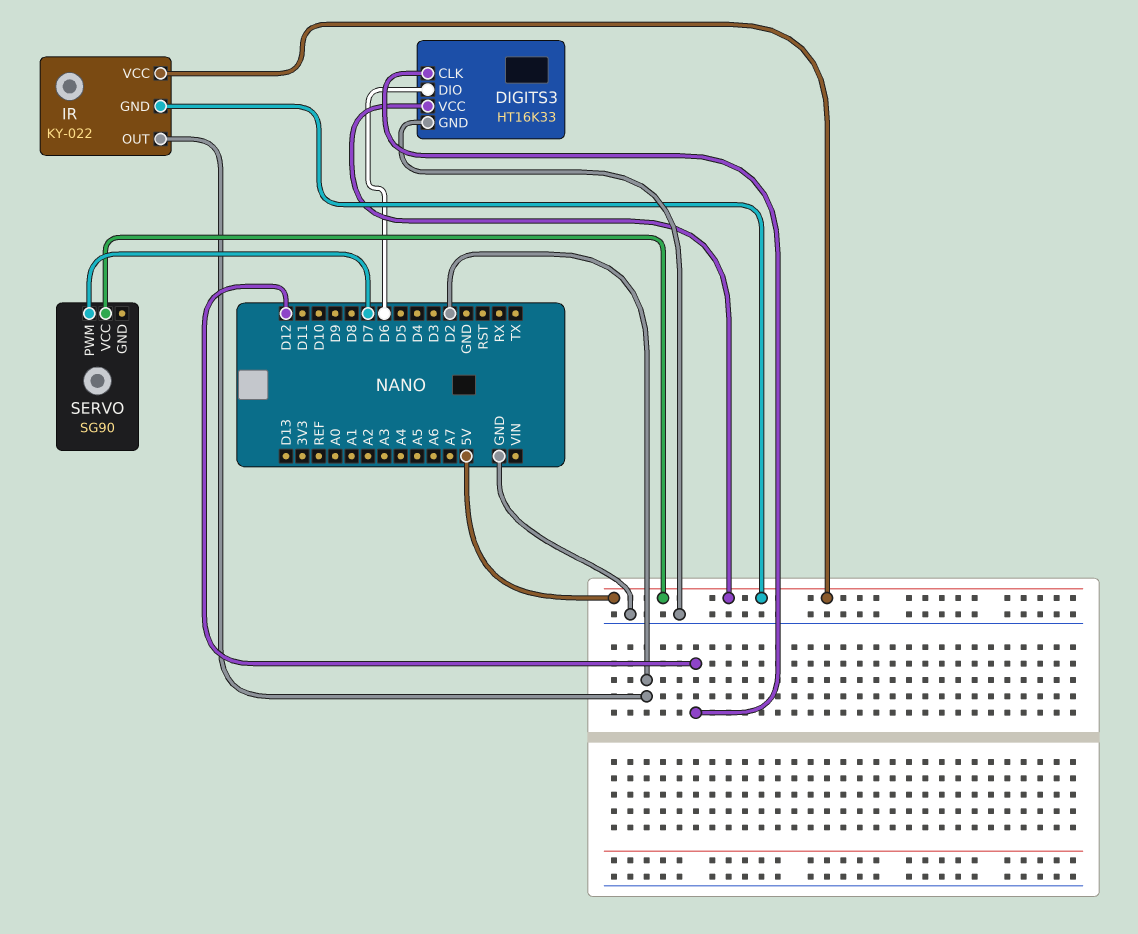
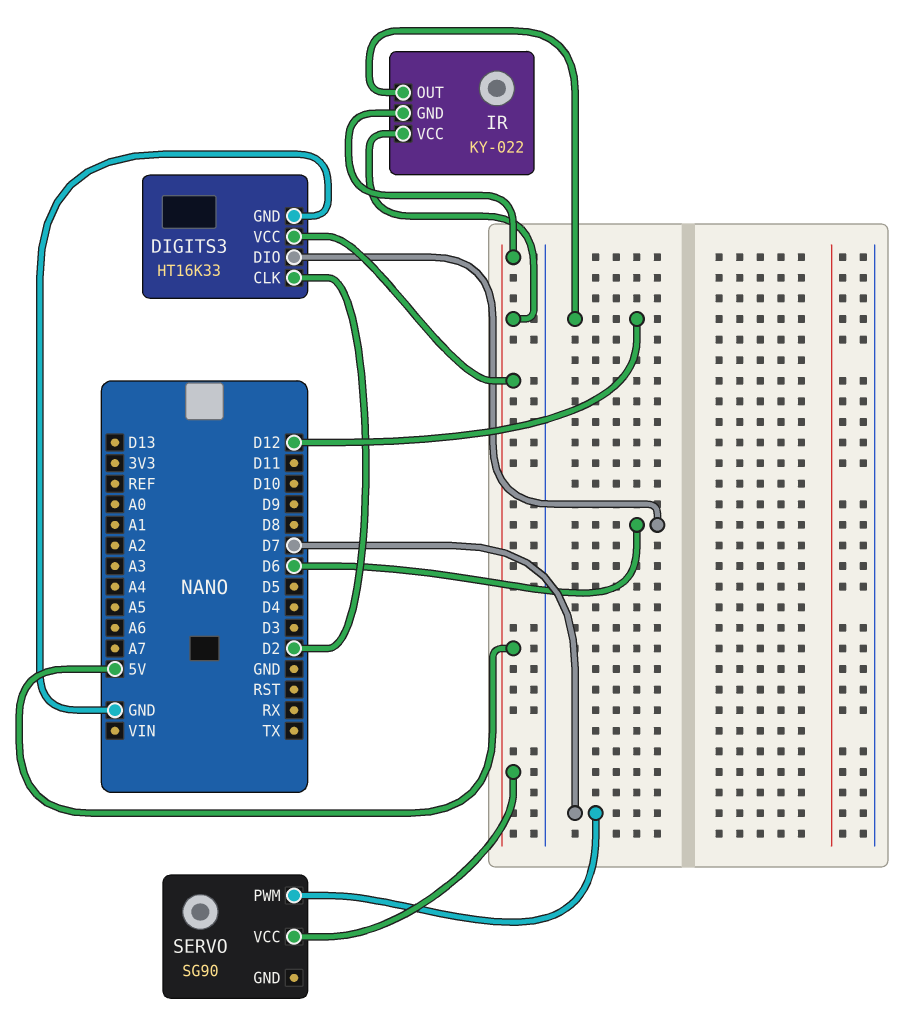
DIGITS3 pin CLK: D12 -> D2
IR pin OUT: D2 -> D12

